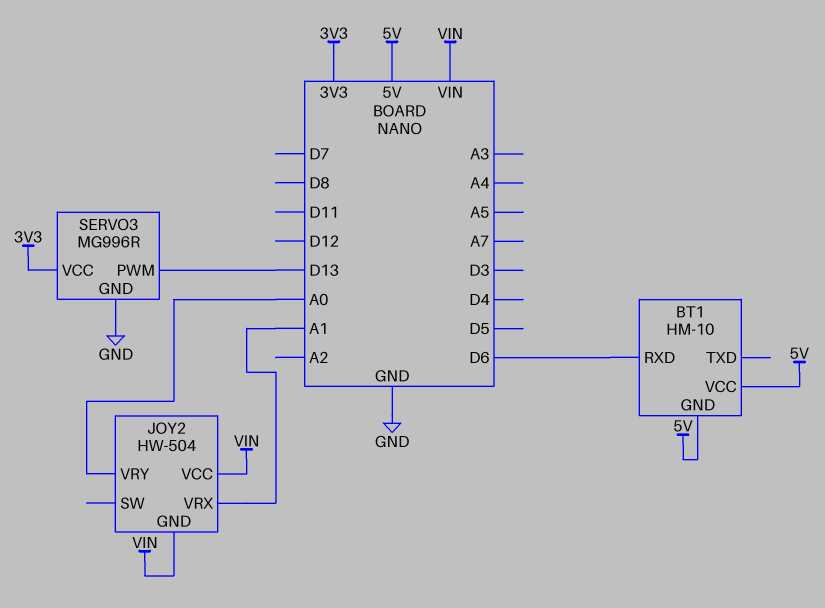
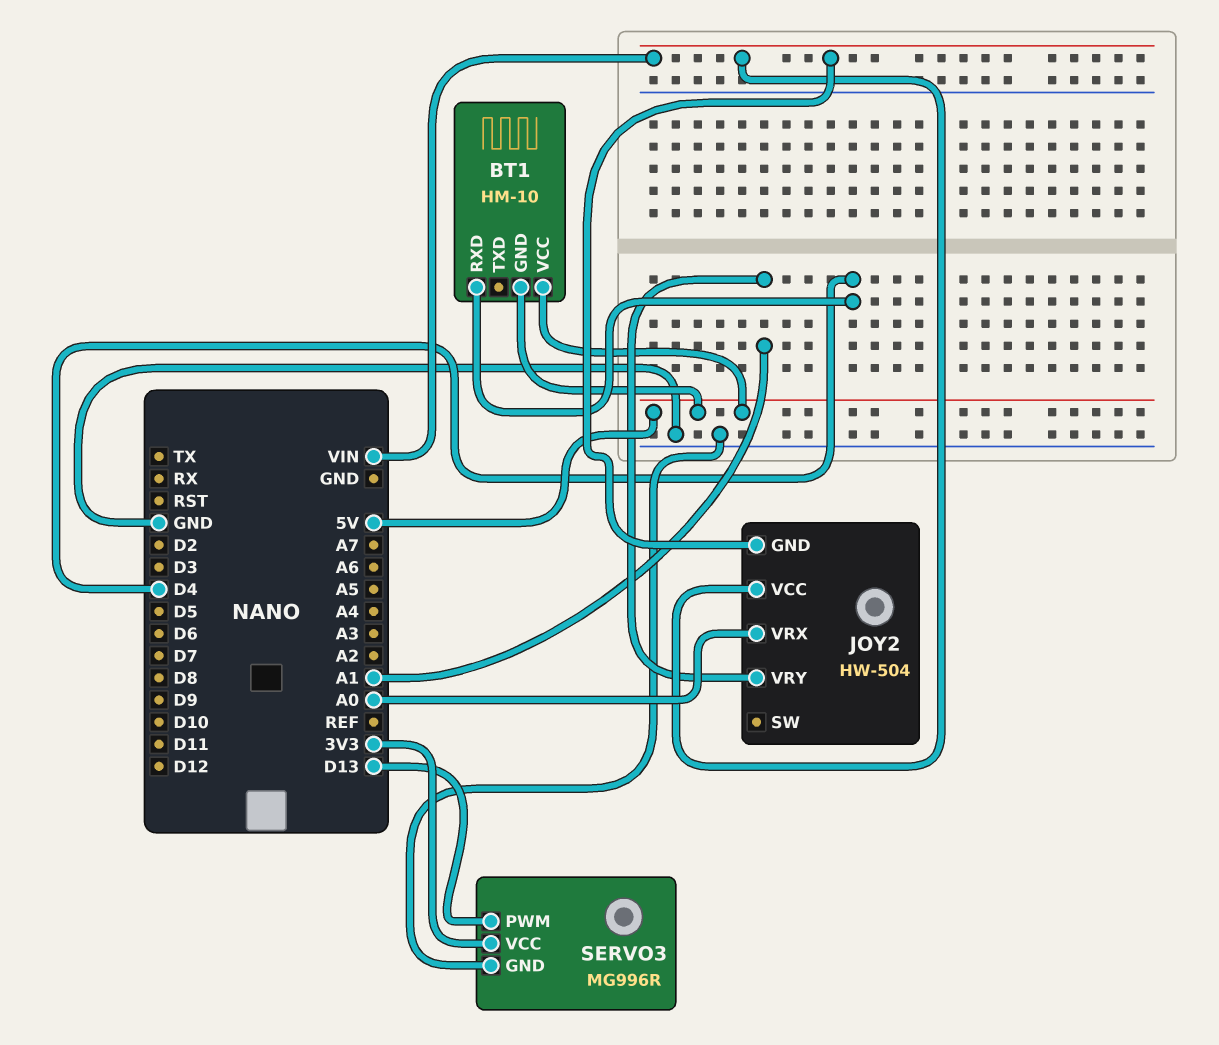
BT1 pin RXD: D6 -> D4
JOY2 pin VRX: A1 -> A0
JOY2 pin VRY: A0 -> A1

